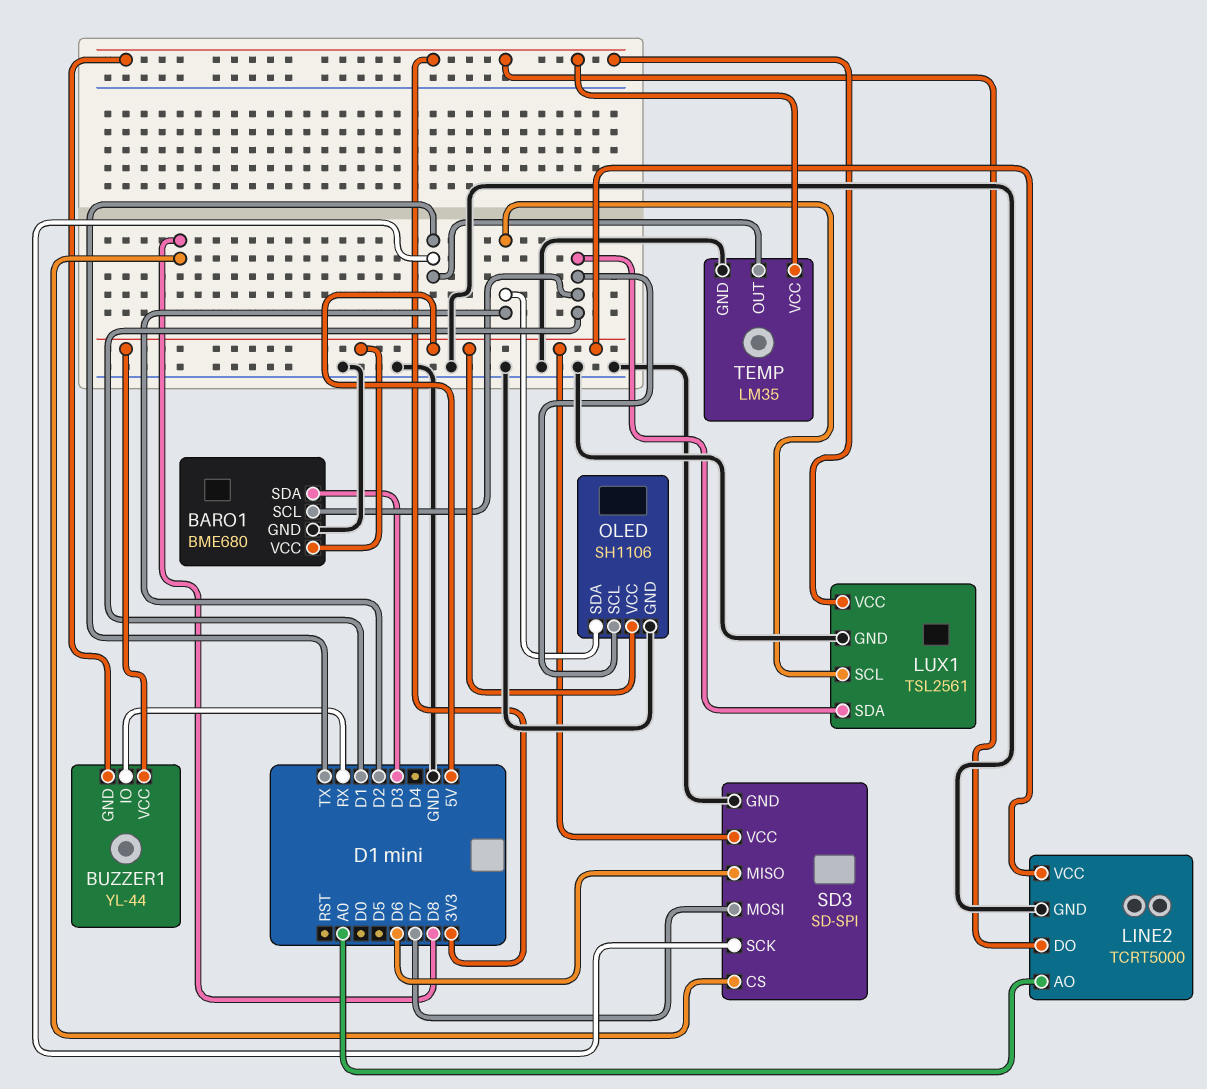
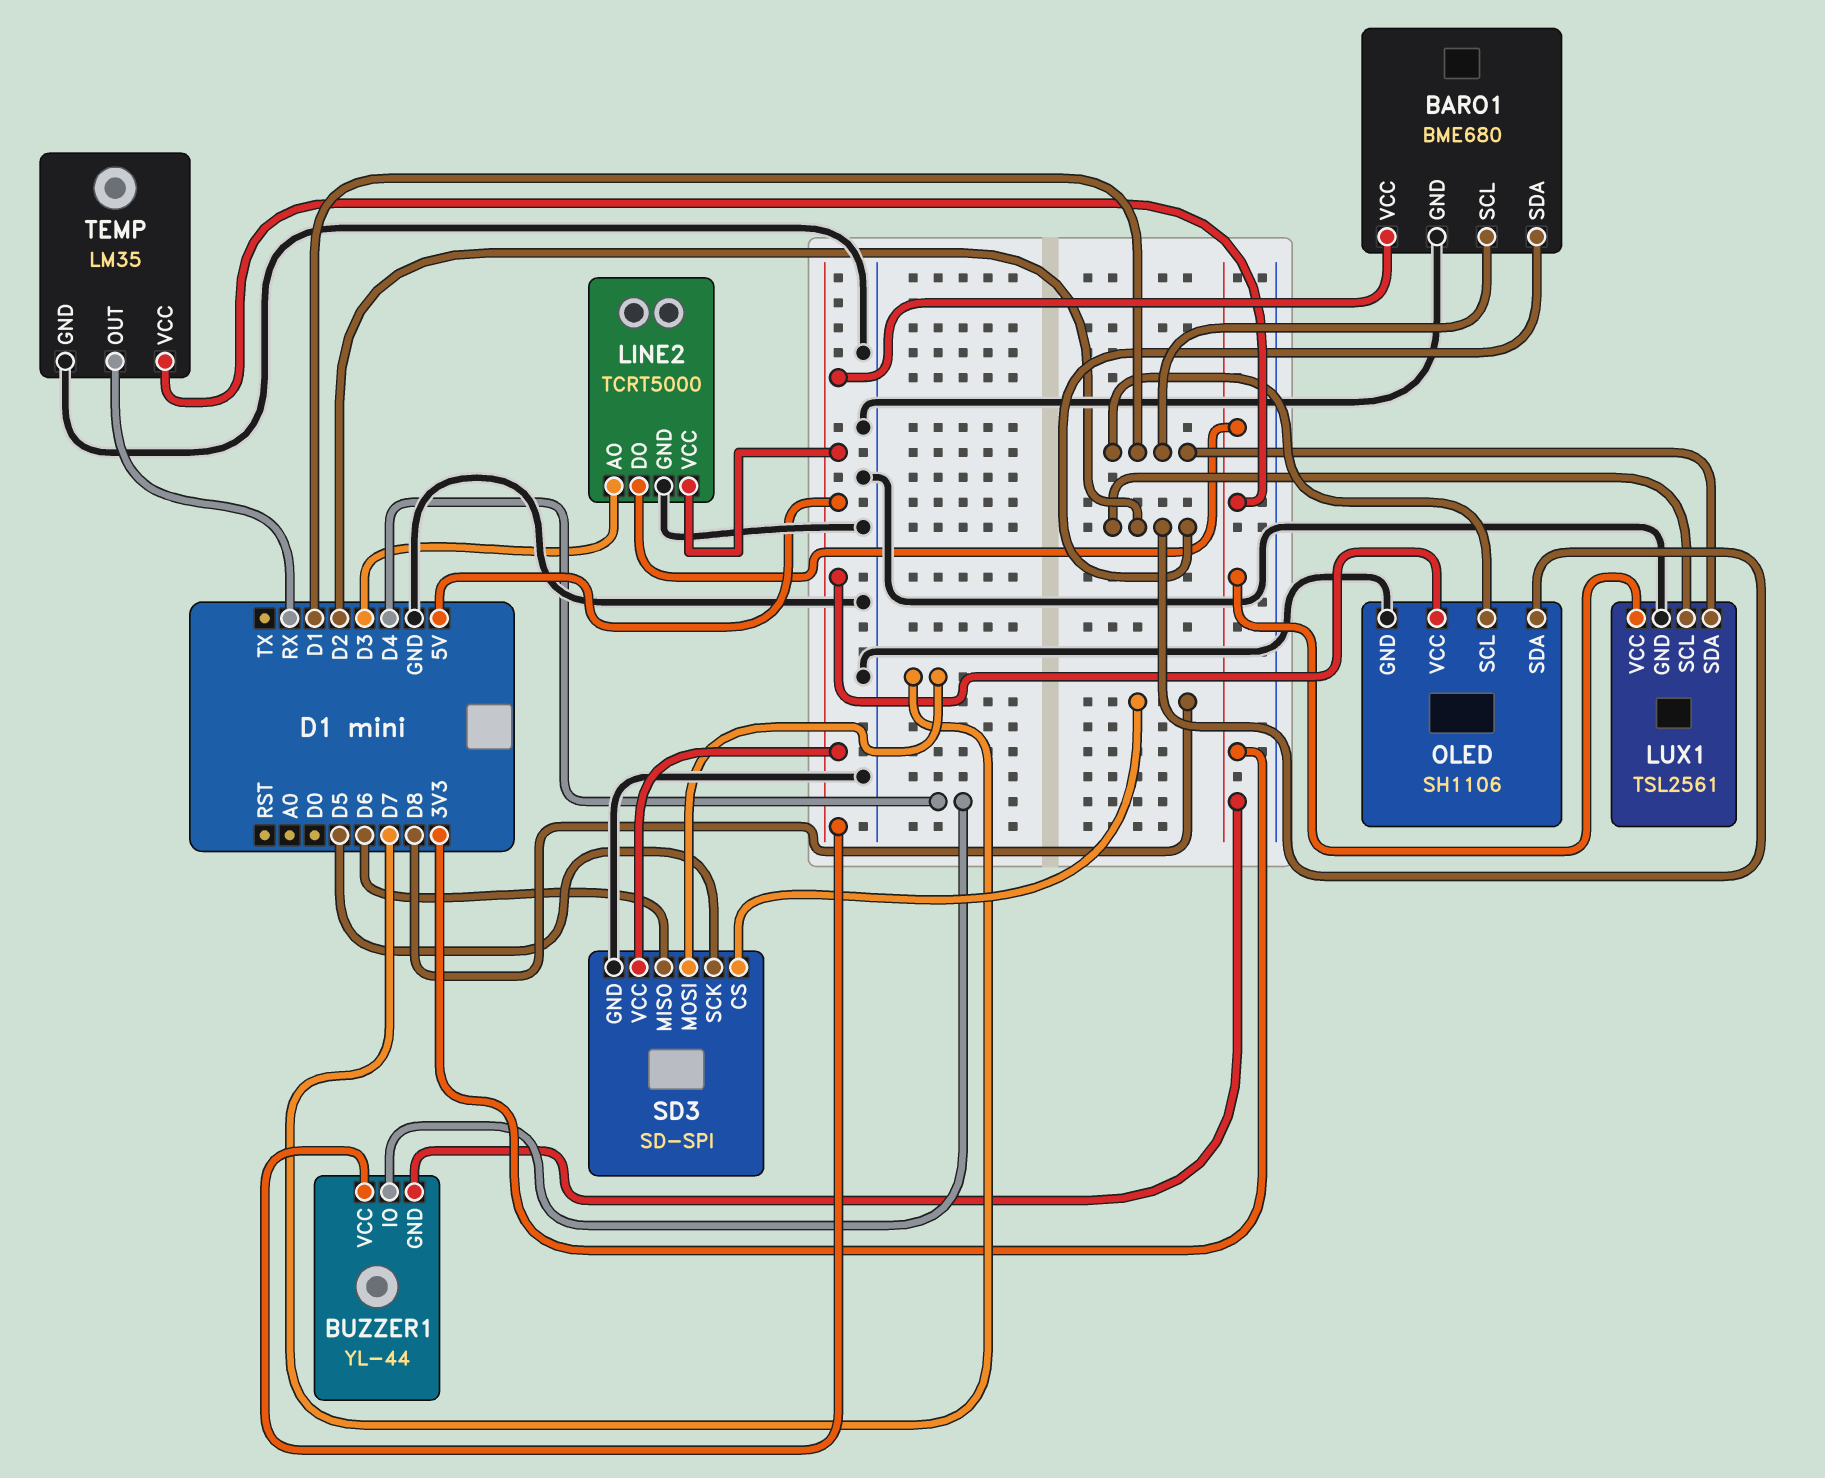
BARO1 pin SDA: D3 -> D2
BUZZER1 pin IO: RX -> D4
LINE2 pin AO: A0 -> D3
SD3 pin SCK: TX -> D5
TEMP pin OUT: TX -> RX

